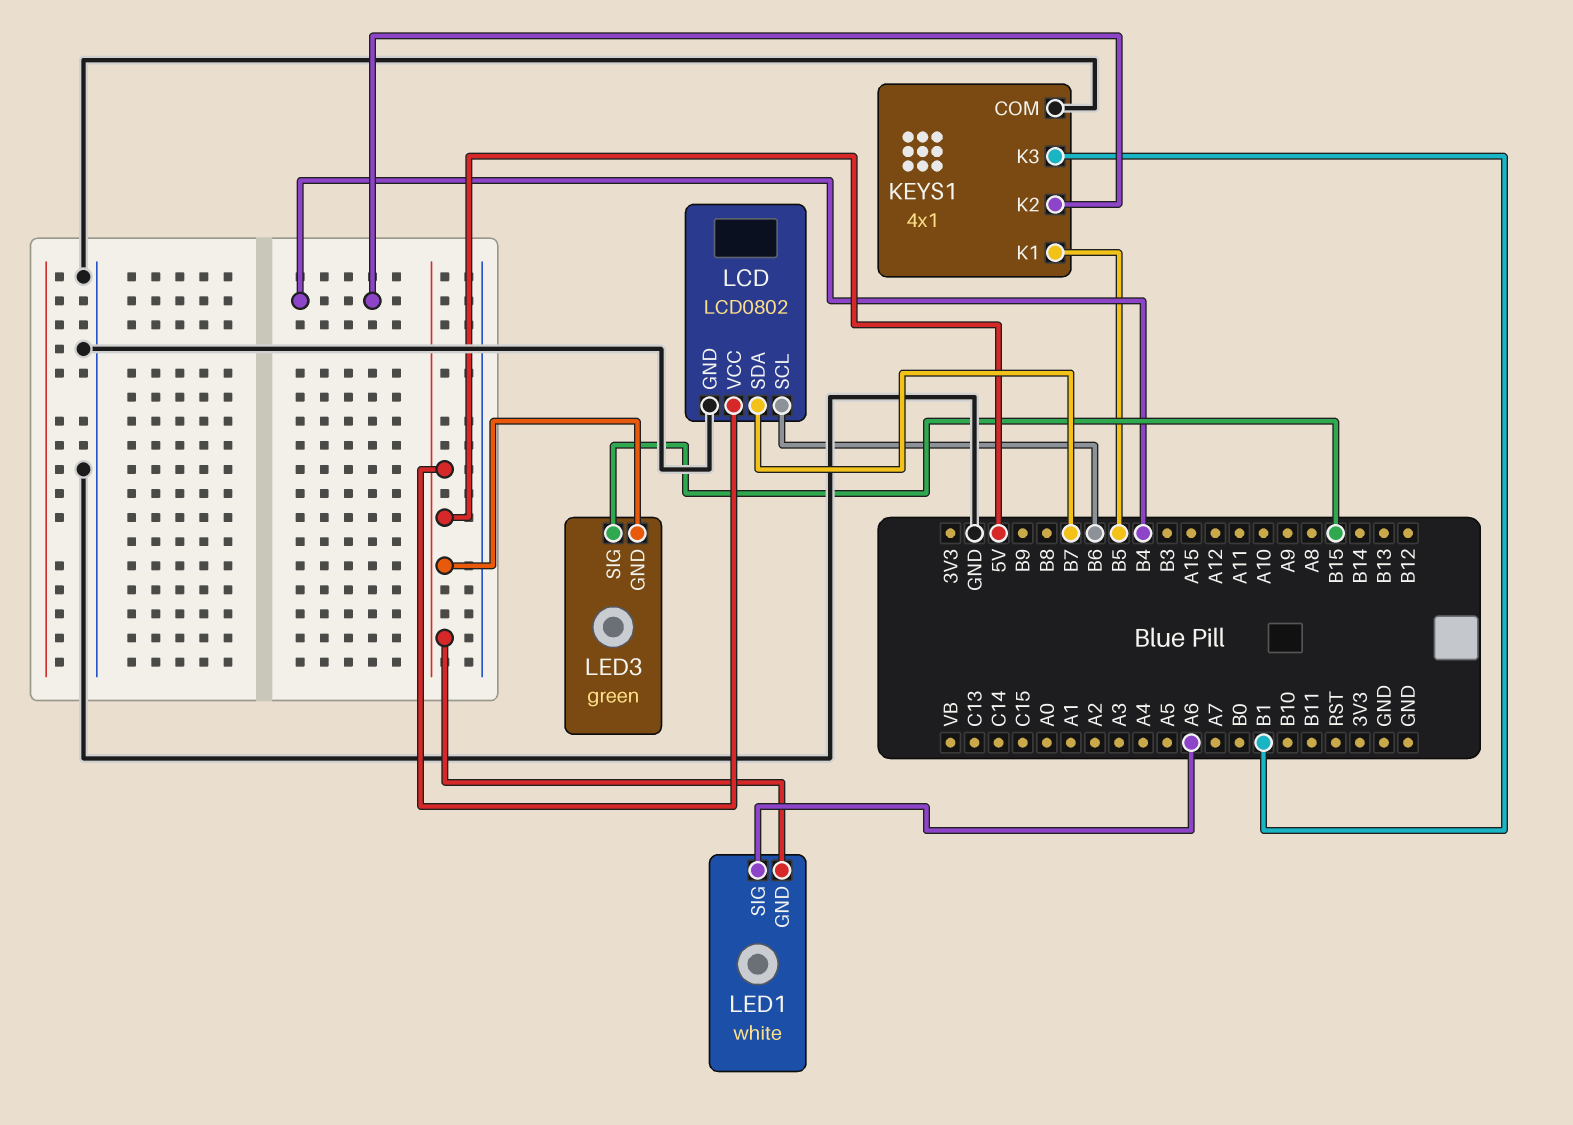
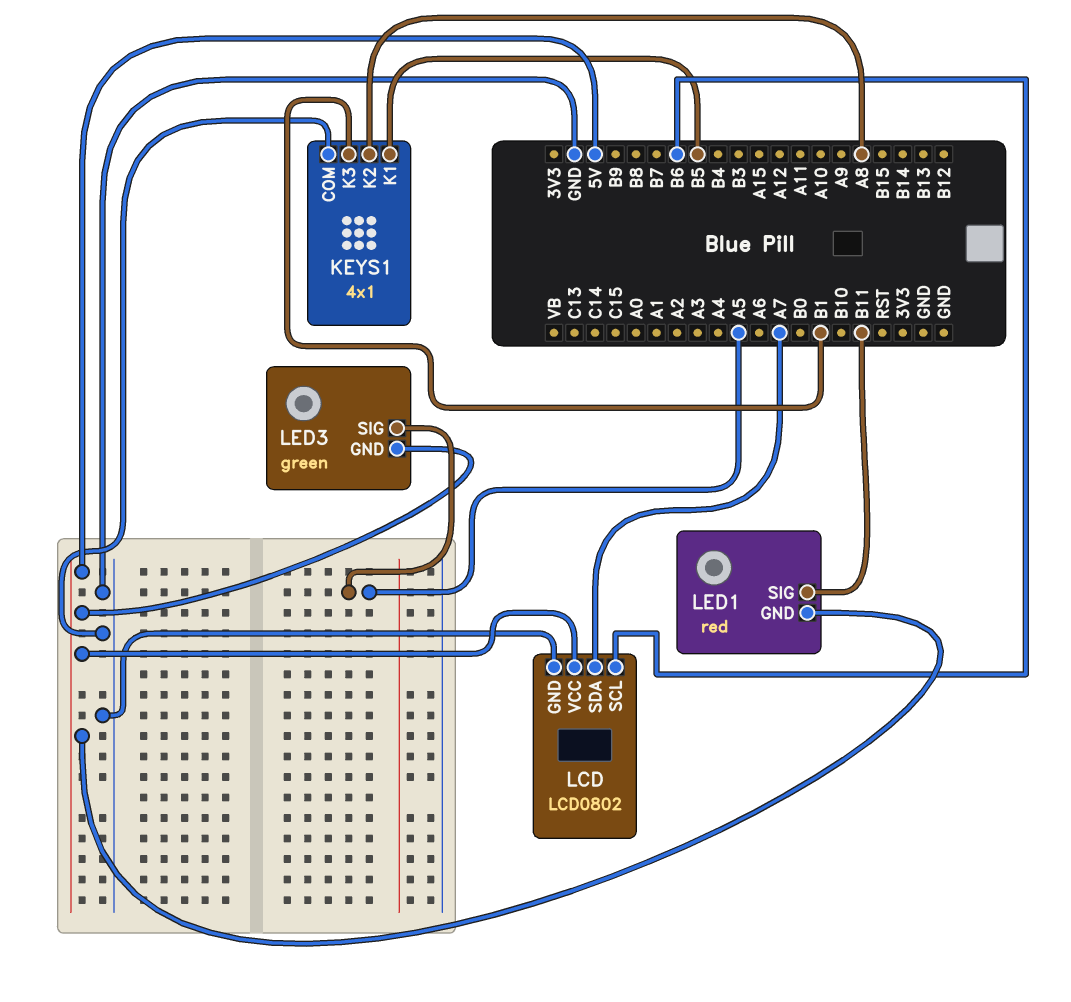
KEYS1 pin K2: B4 -> A8
LCD pin SDA: B7 -> A7
LED1: white -> red
LED1 pin SIG: A6 -> B11
LED3 pin SIG: B15 -> A5

